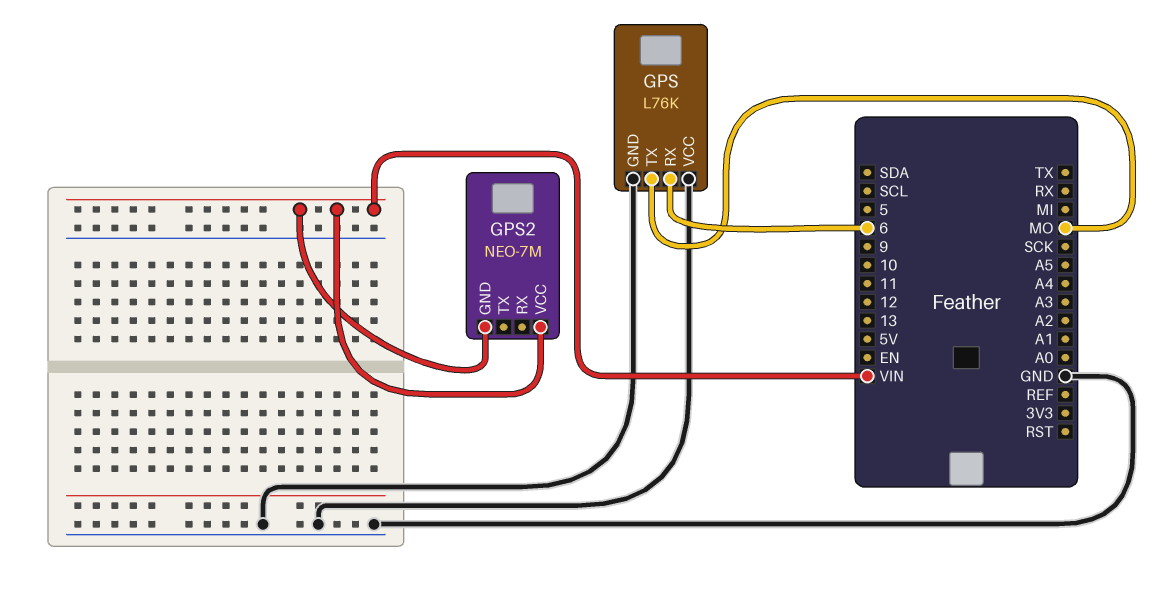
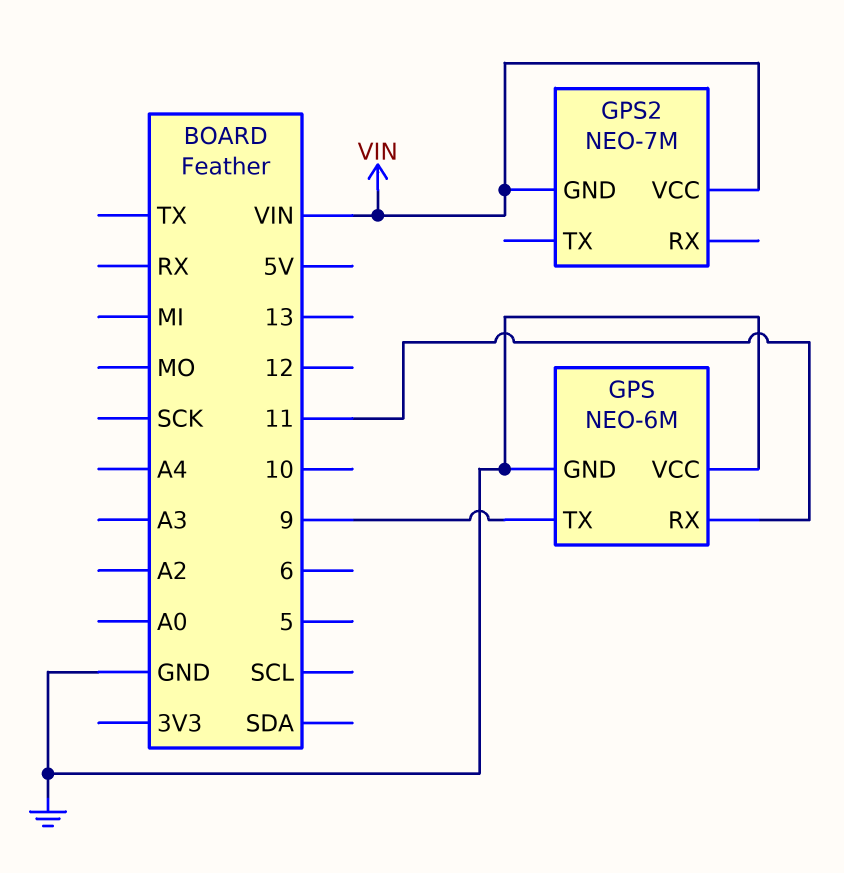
GPS: L76K -> NEO-6M
GPS pin RX: 6 -> 11
GPS pin TX: MO -> 9

